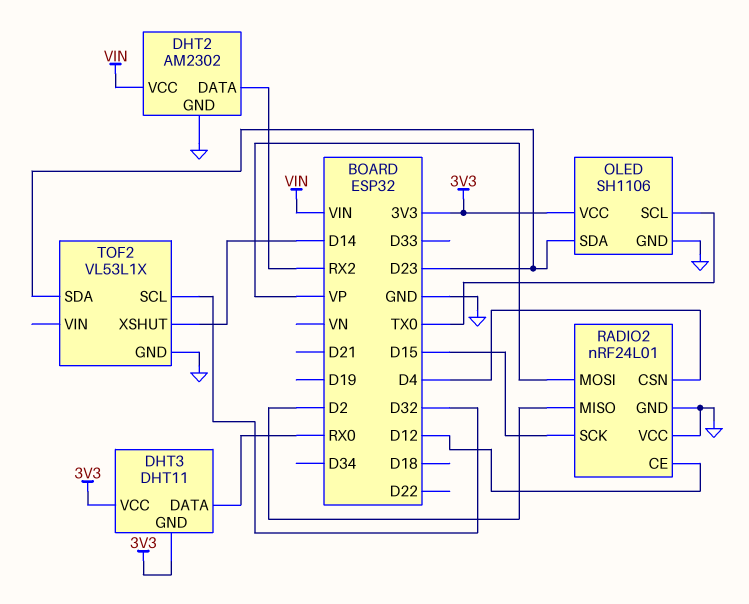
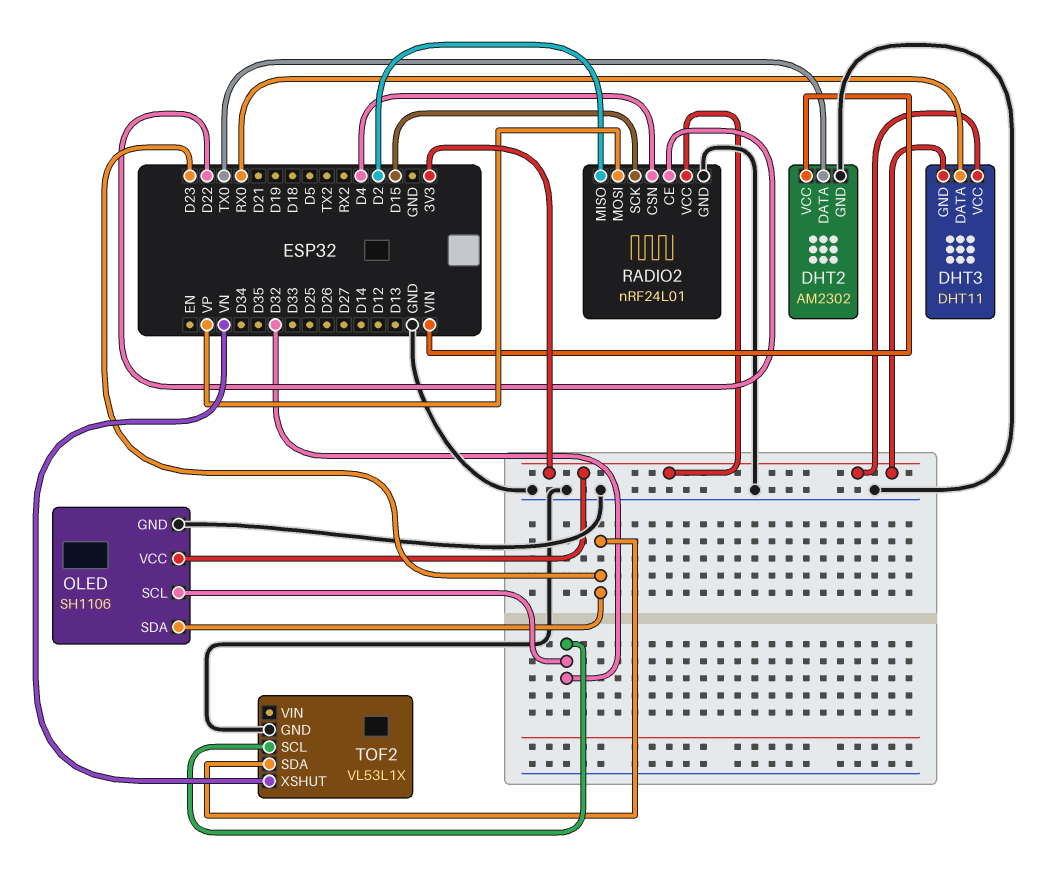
DHT2 pin DATA: RX2 -> TX0
OLED pin SCL: TX0 -> D32
RADIO2 pin CE: D12 -> D22
RADIO2 pin VCC: GND -> 3V3
TOF2 pin XSHUT: D14 -> VN

